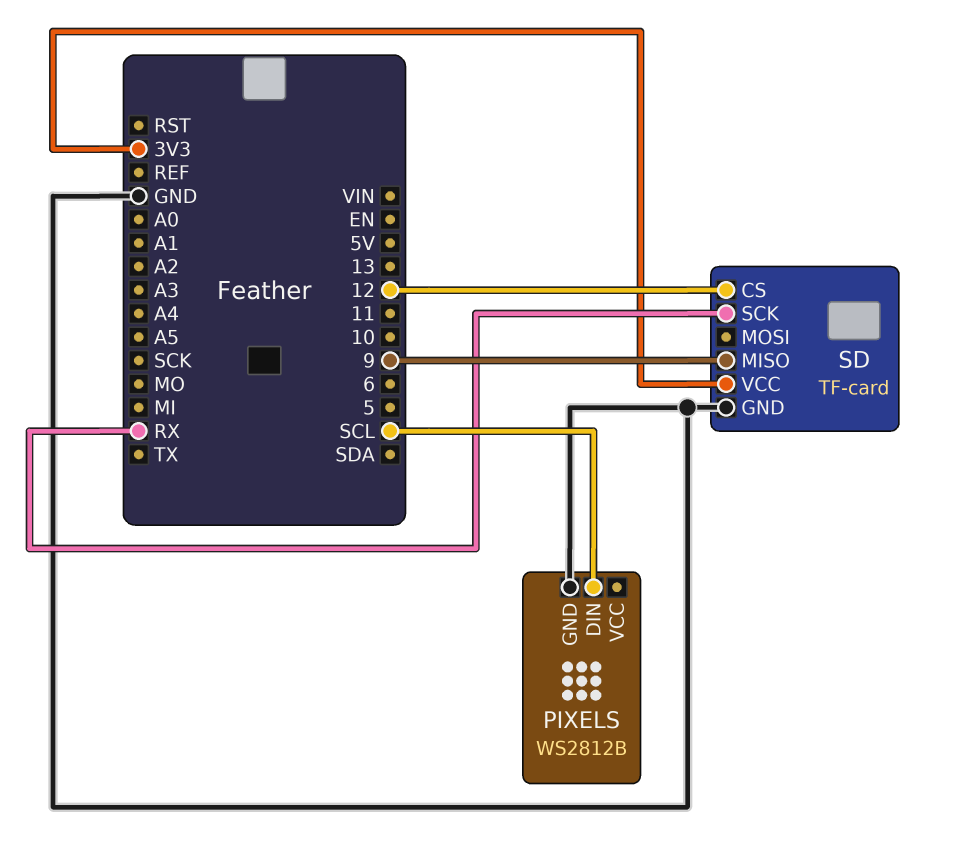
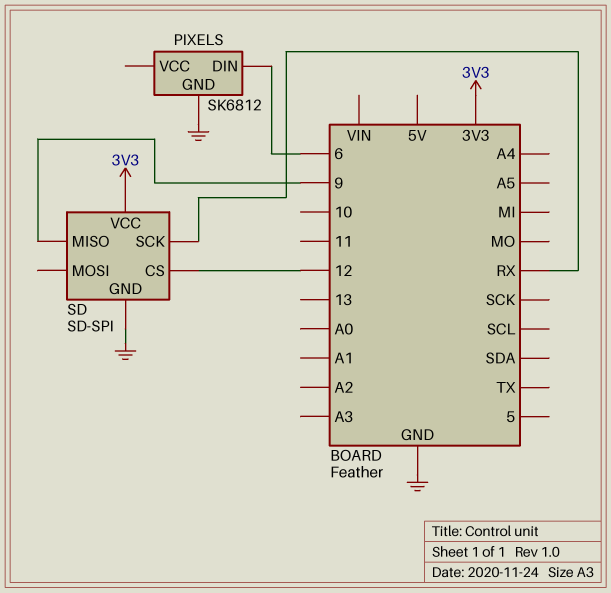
PIXELS: WS2812B -> SK6812
PIXELS pin DIN: SCL -> 6
SD: TF-card -> SD-SPI

